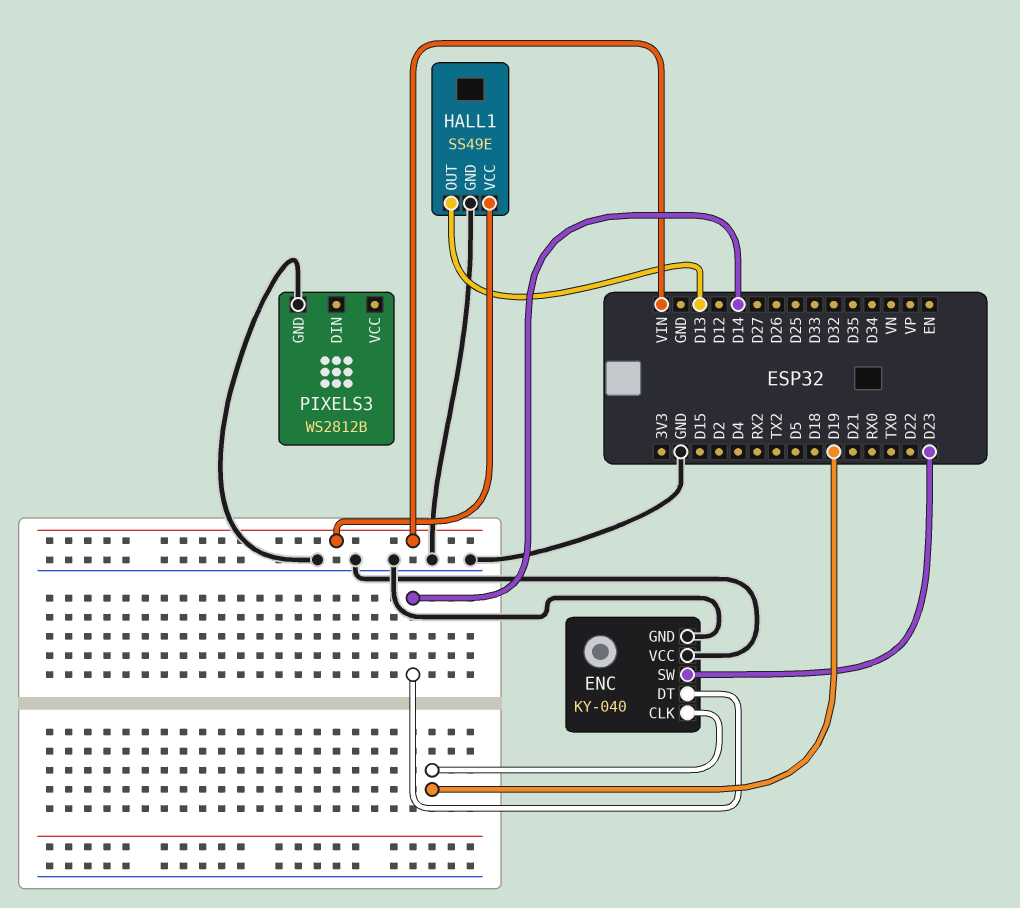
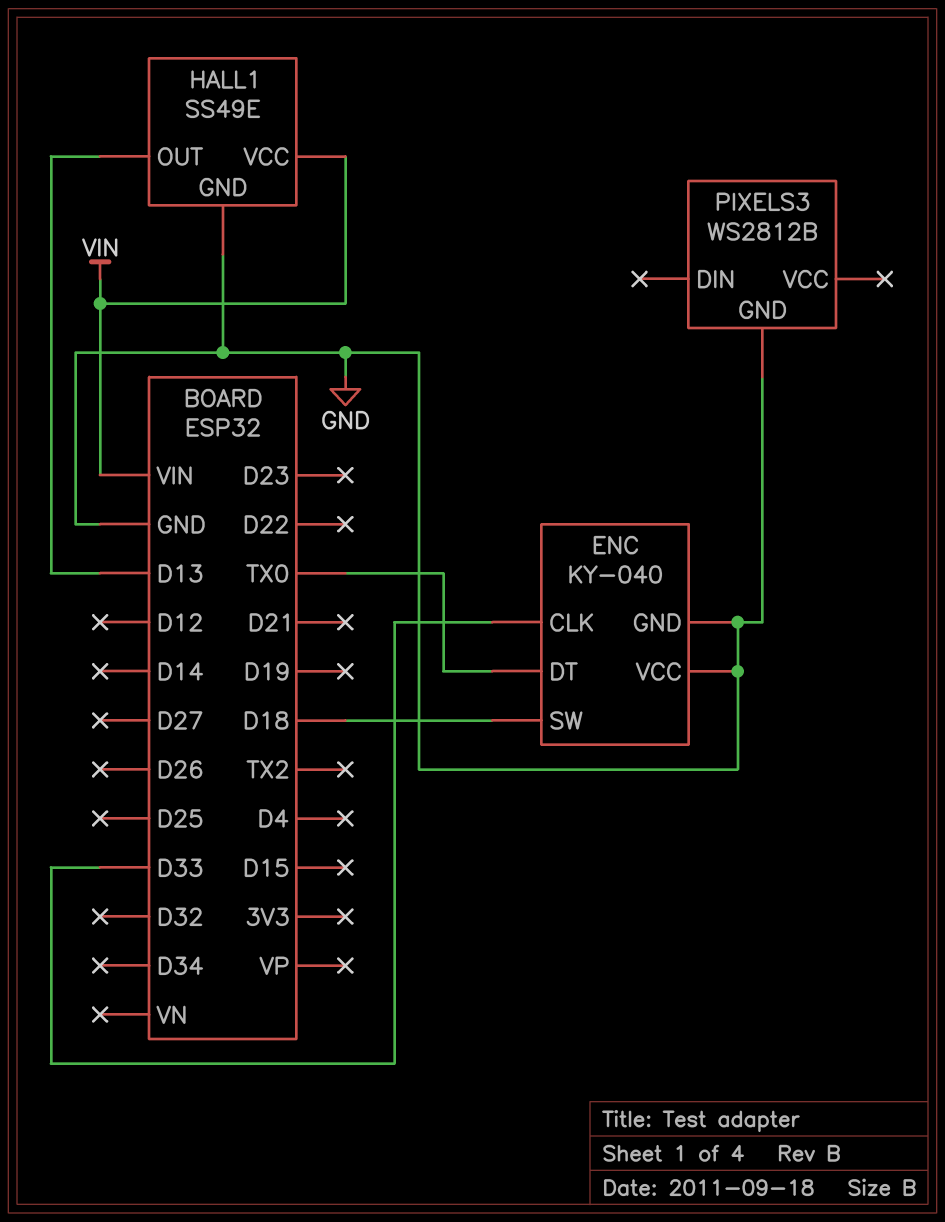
ENC pin CLK: D19 -> D33
ENC pin DT: D14 -> TX0
ENC pin SW: D23 -> D18

